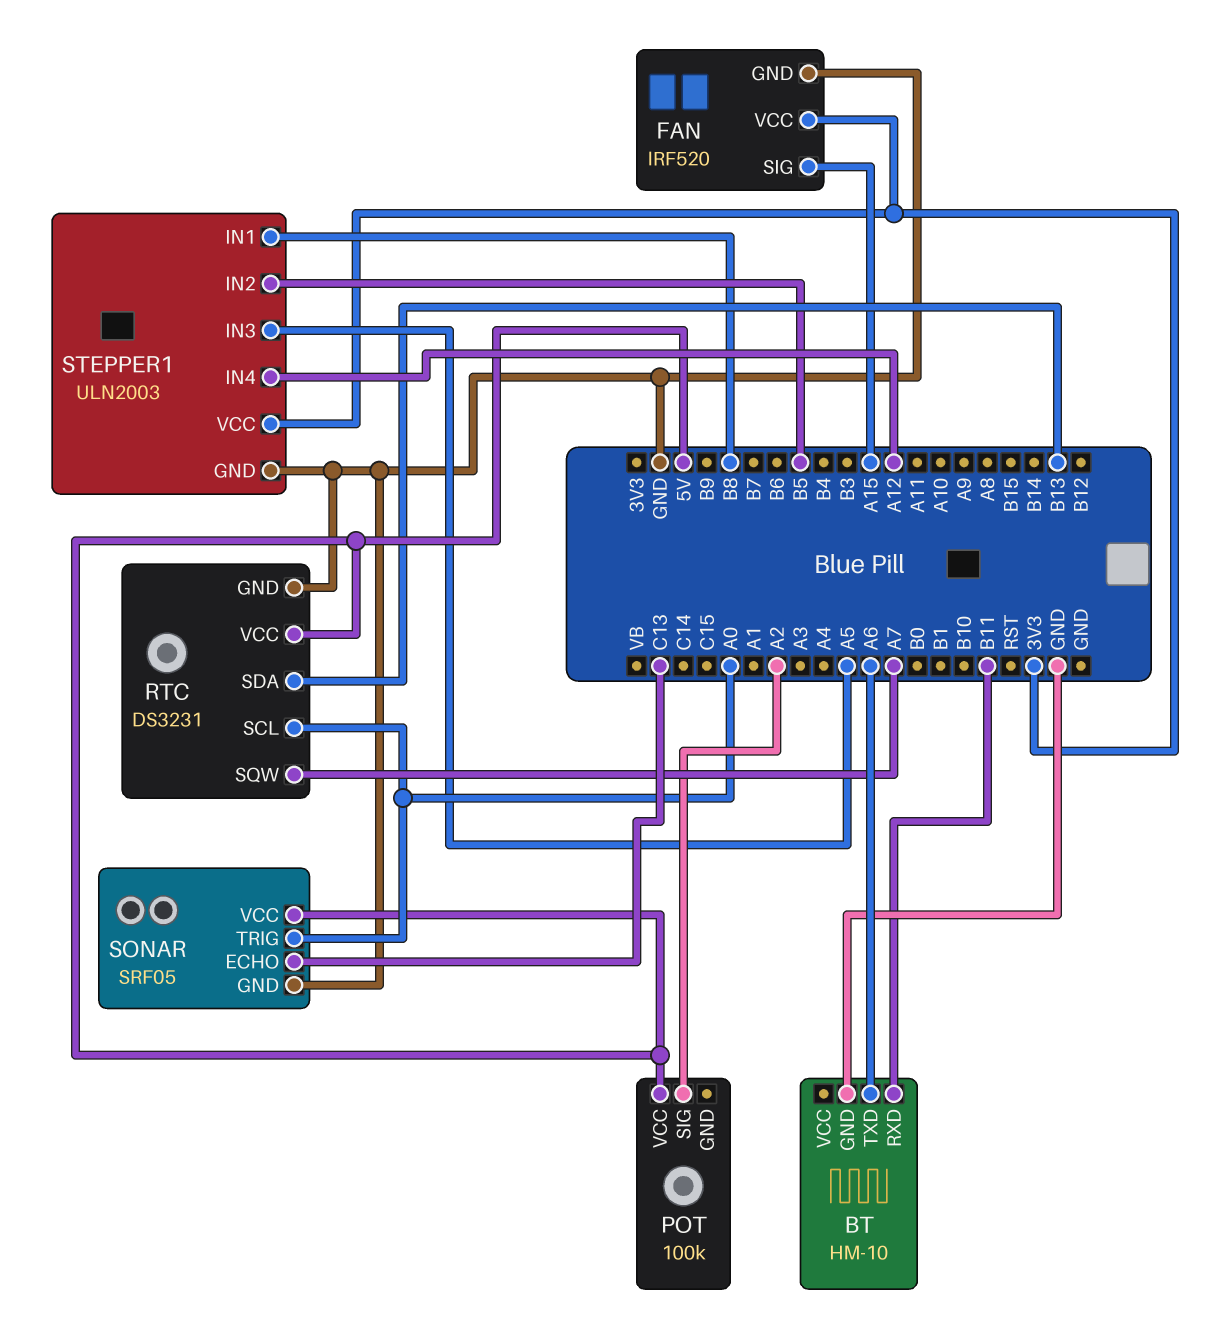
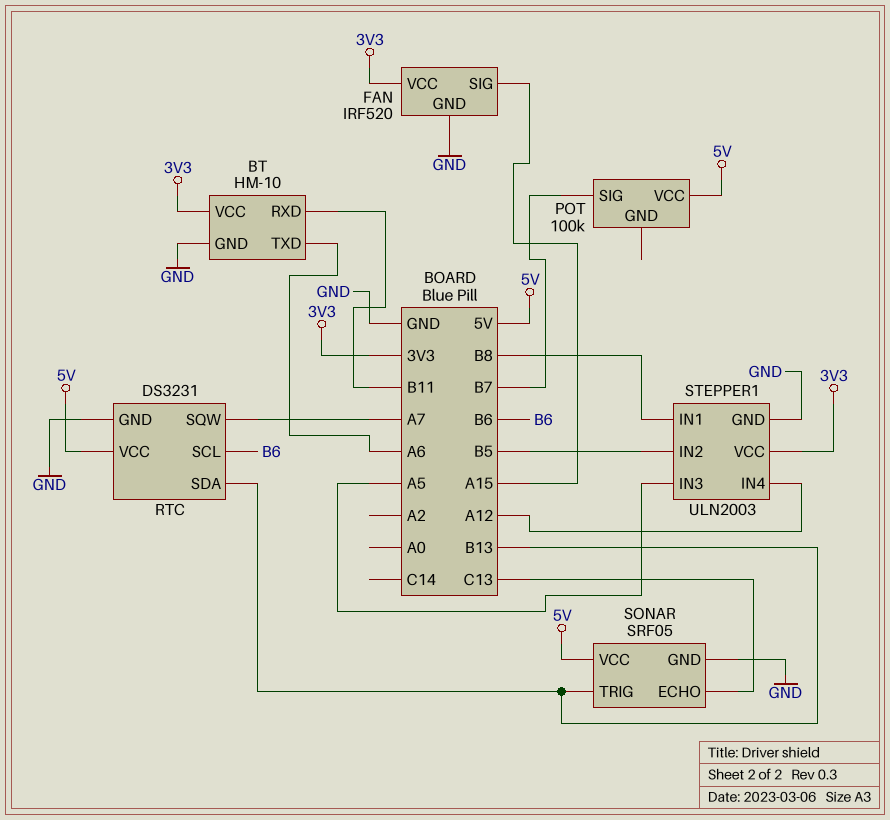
BT pin VCC: none -> 3V3
POT pin SIG: A2 -> B7
RTC pin SCL: A0 -> B6
SONAR pin TRIG: A0 -> B13

